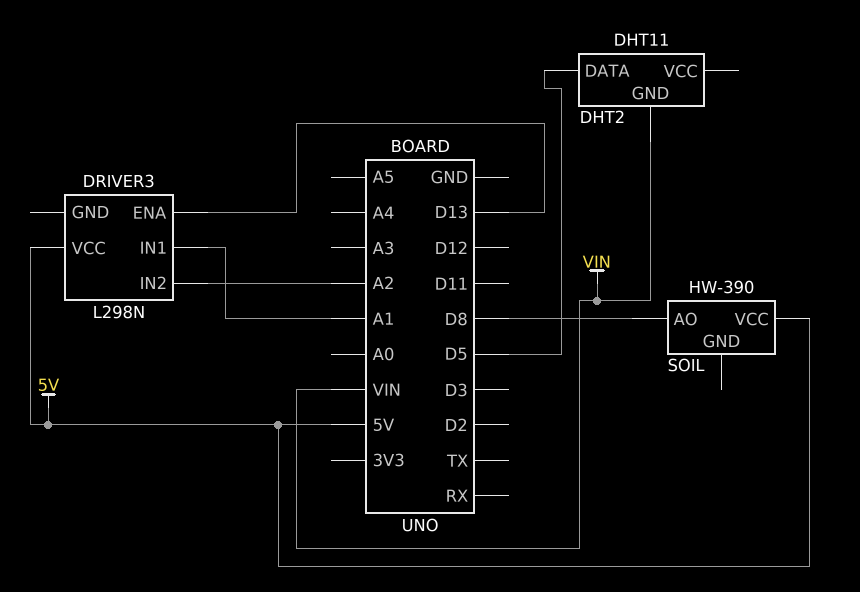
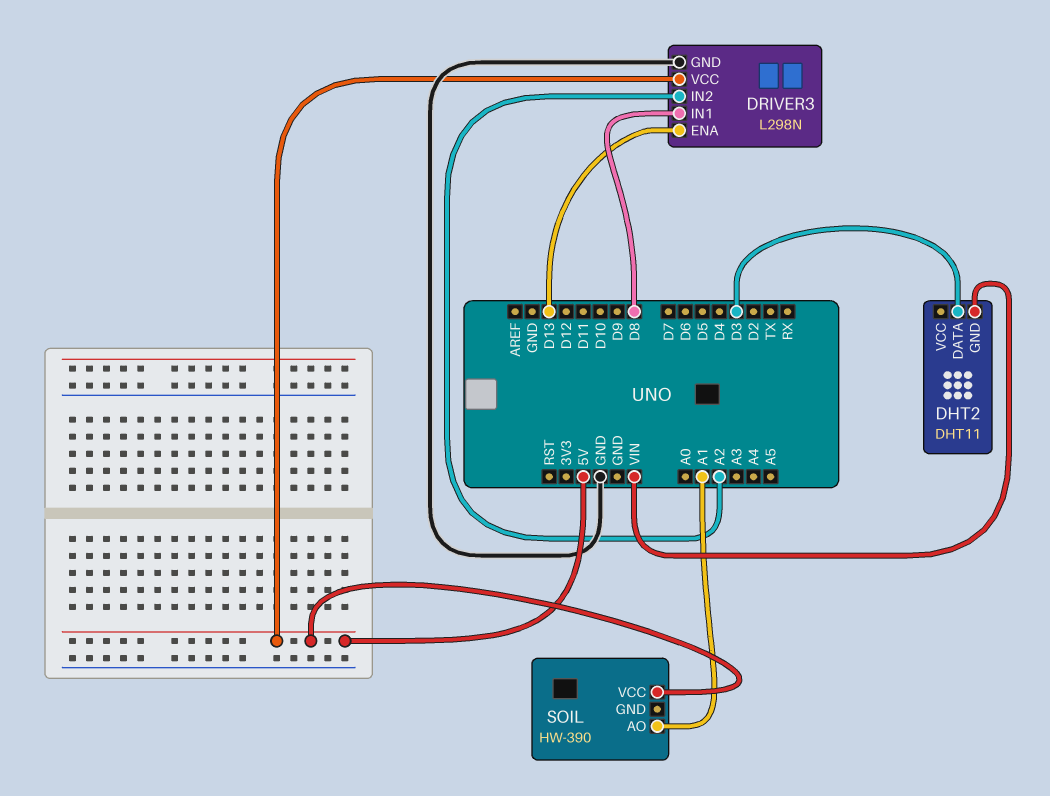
DHT2 pin DATA: D5 -> D3
DRIVER3 pin GND: none -> GND
DRIVER3 pin IN1: A1 -> D8
SOIL pin AO: D8 -> A1

